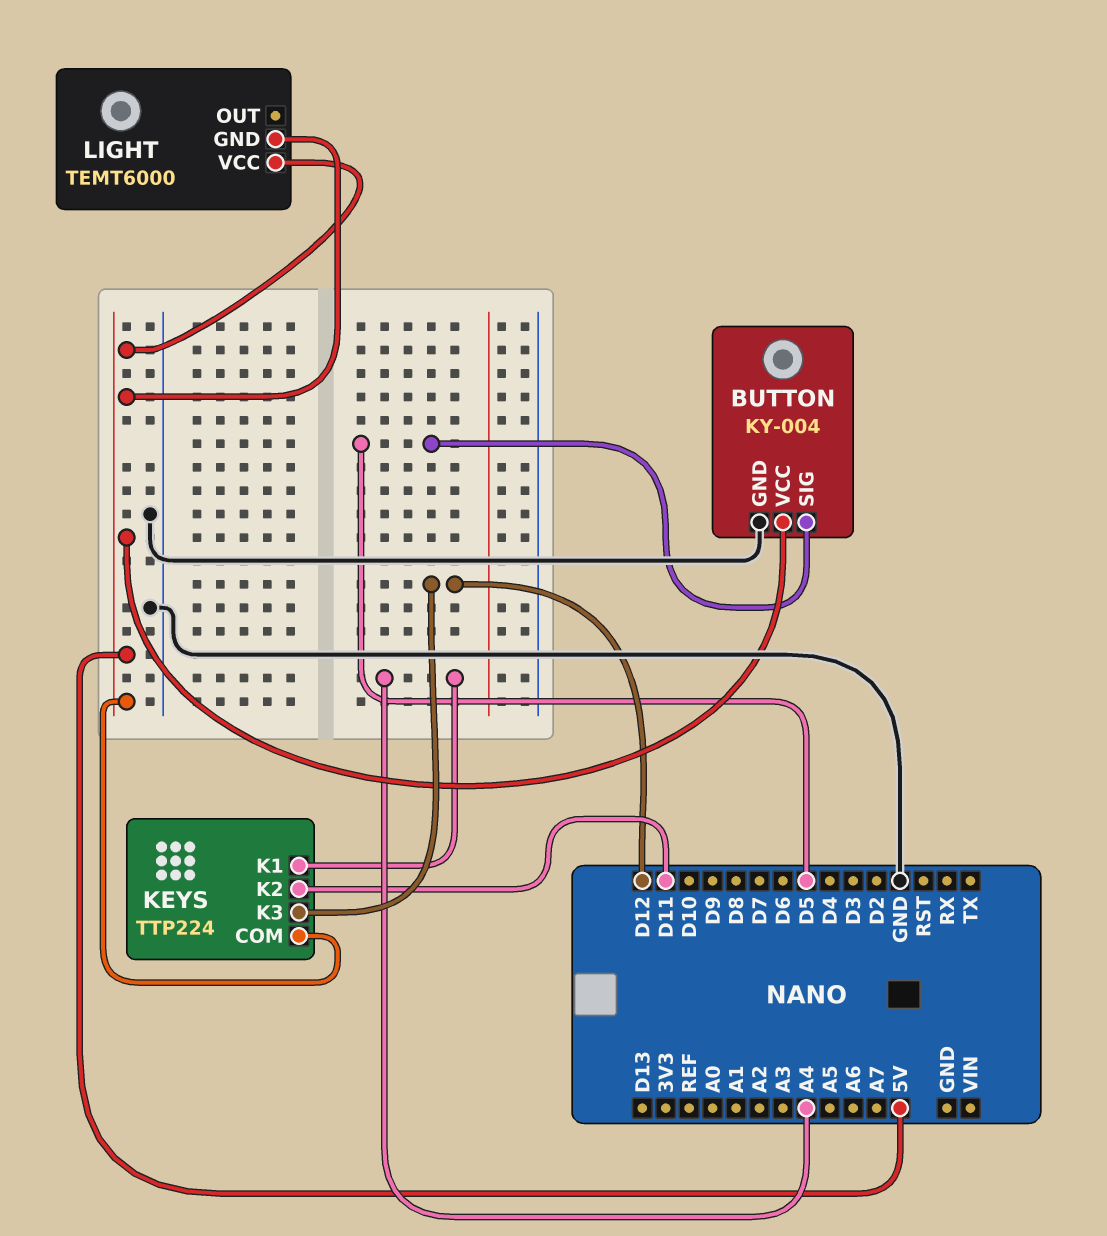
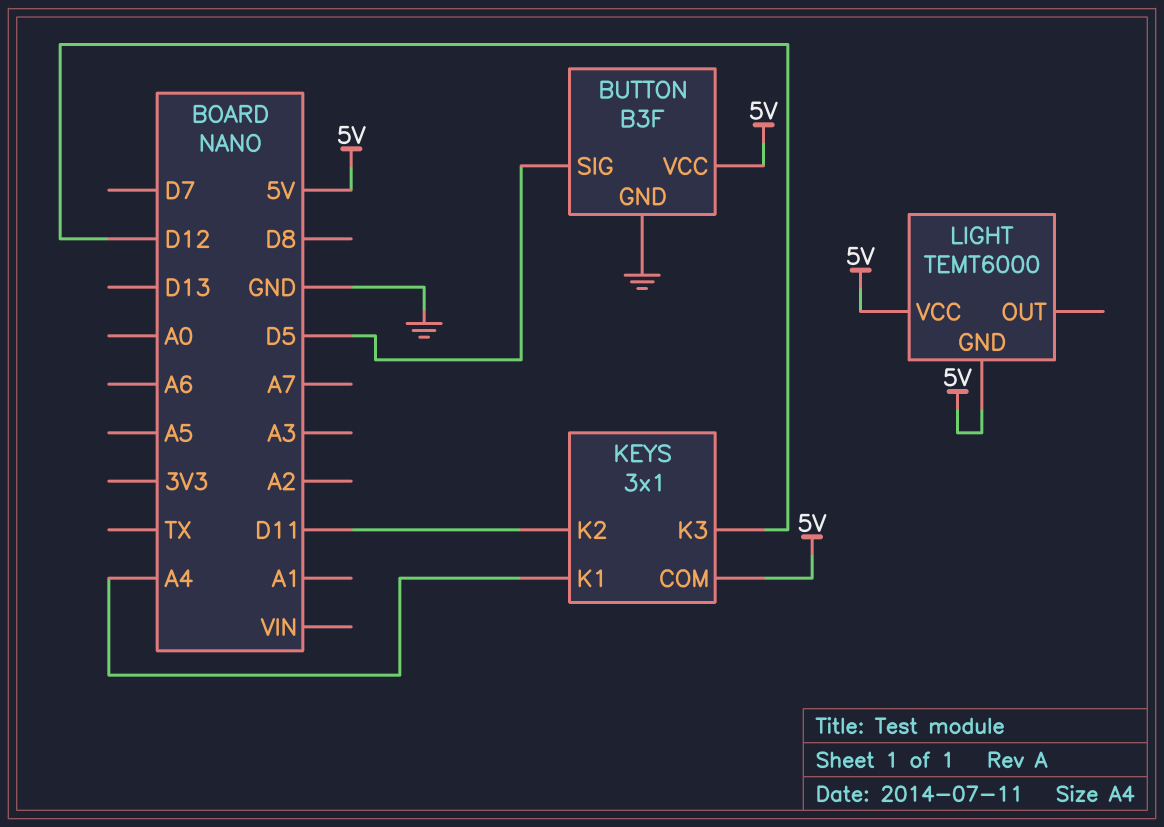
BUTTON: KY-004 -> B3F
KEYS: TTP224 -> 3x1

